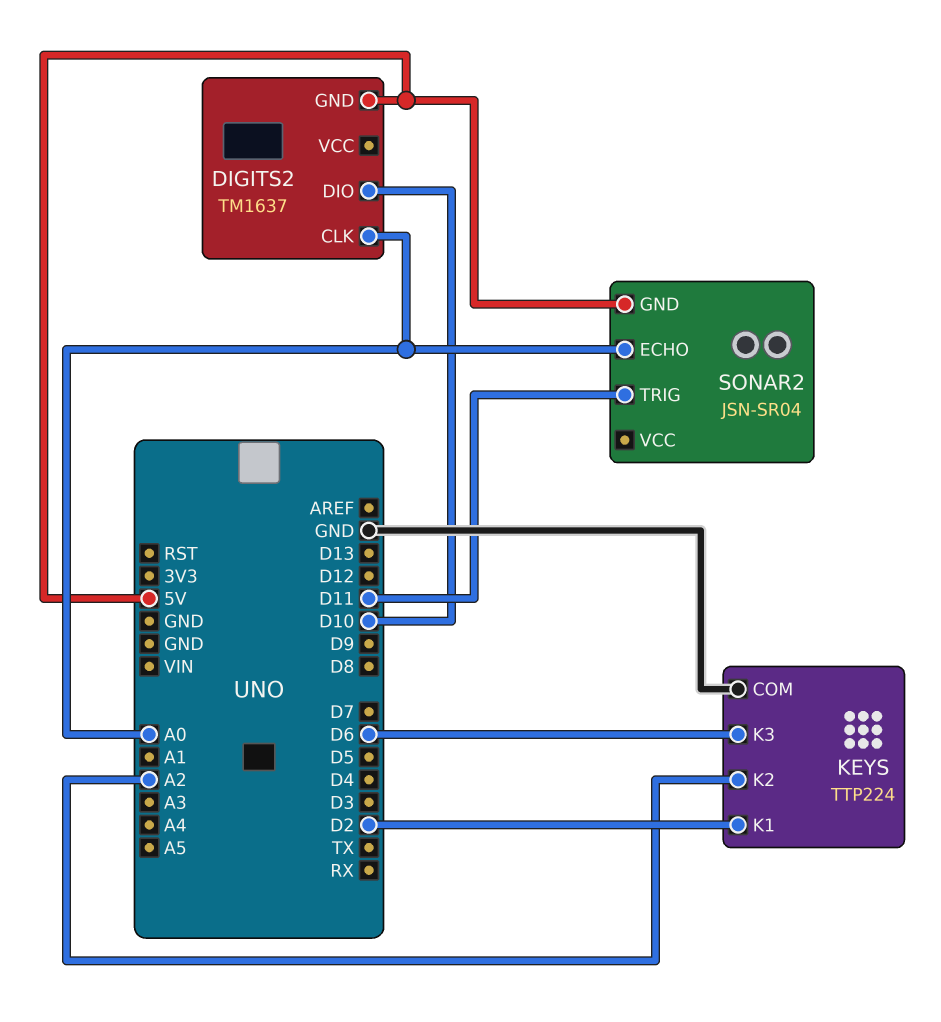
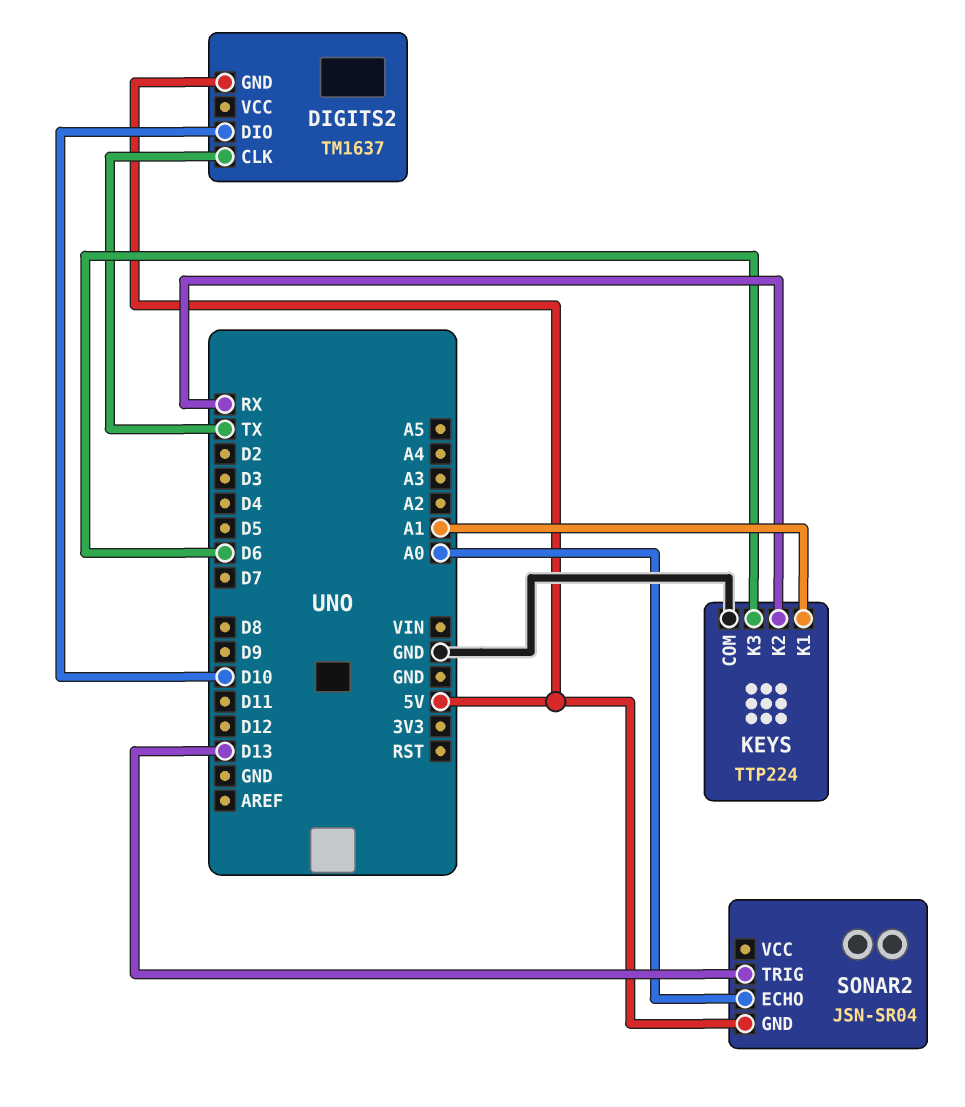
DIGITS2 pin CLK: A0 -> TX
KEYS pin K1: D2 -> A1
KEYS pin K2: A2 -> RX
SONAR2 pin TRIG: D11 -> D13

